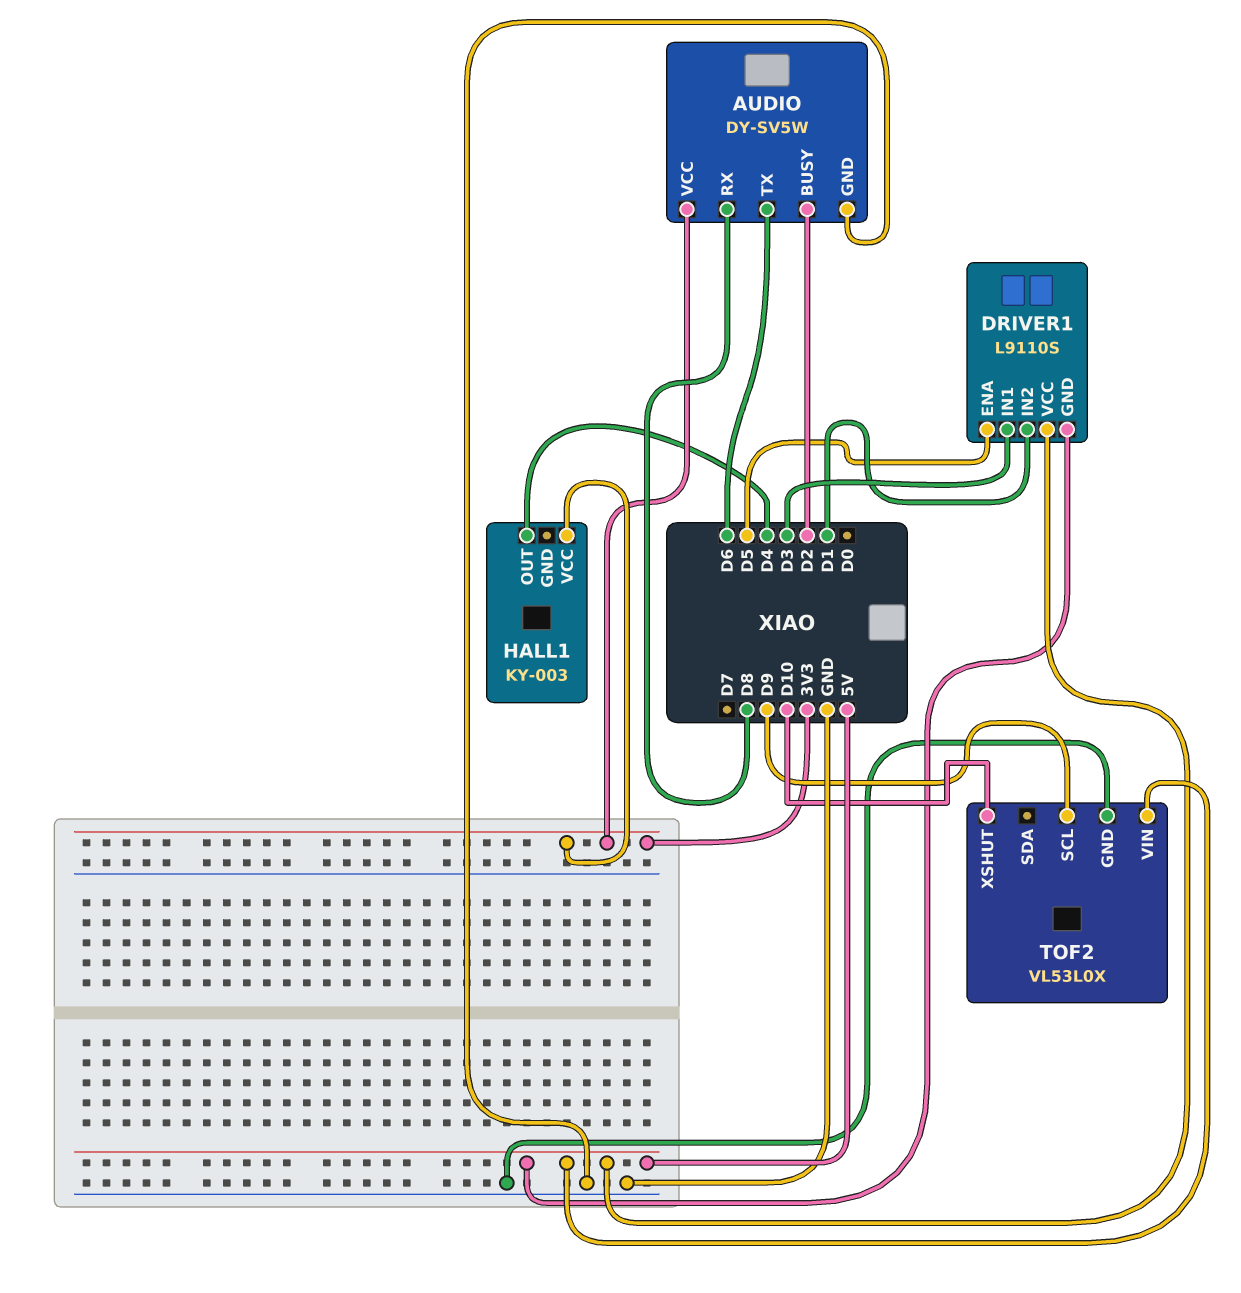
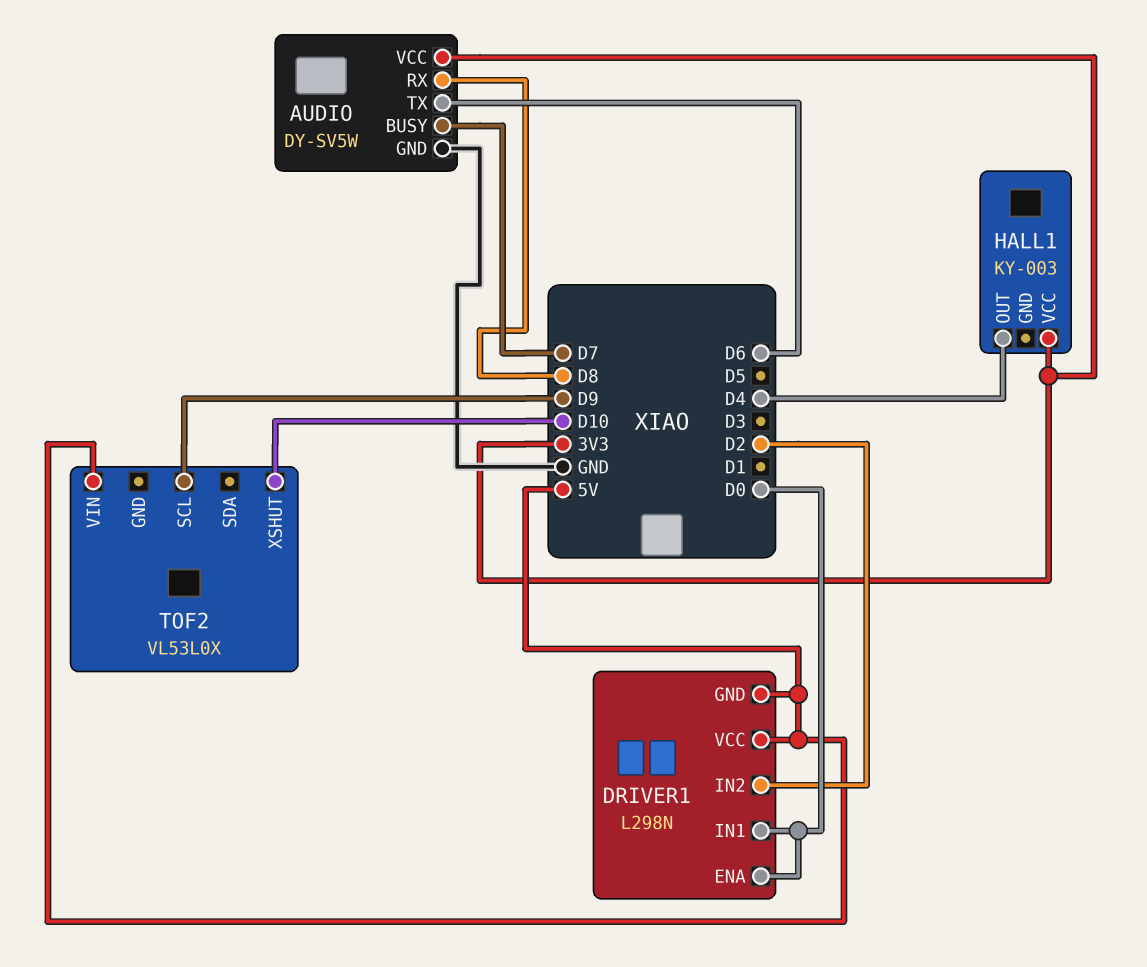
AUDIO pin BUSY: D2 -> D7
DRIVER1: L9110S -> L298N
DRIVER1 pin ENA: D5 -> D0
DRIVER1 pin IN1: D3 -> D0
DRIVER1 pin IN2: D1 -> D2
TOF2 pin GND: GND -> none

